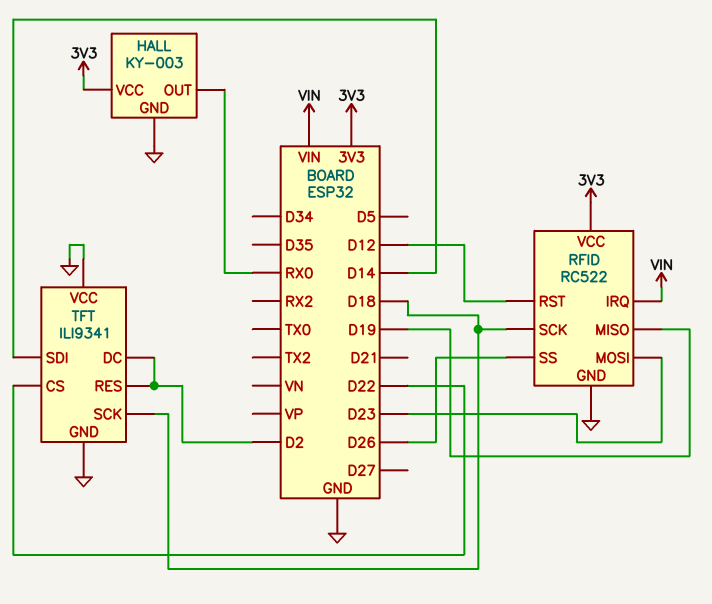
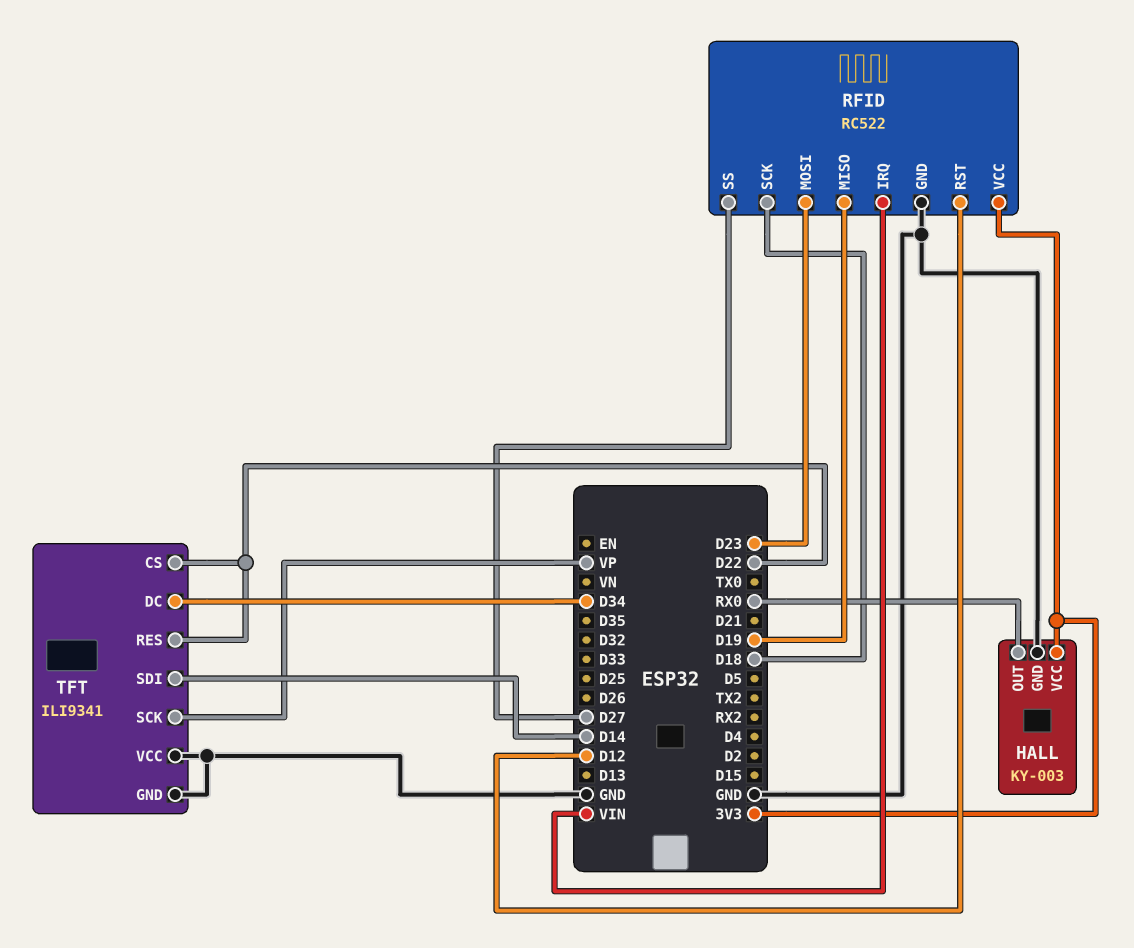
RFID pin SS: D26 -> D27
TFT pin DC: D2 -> D34
TFT pin RES: D2 -> D22
TFT pin SCK: D18 -> VP

